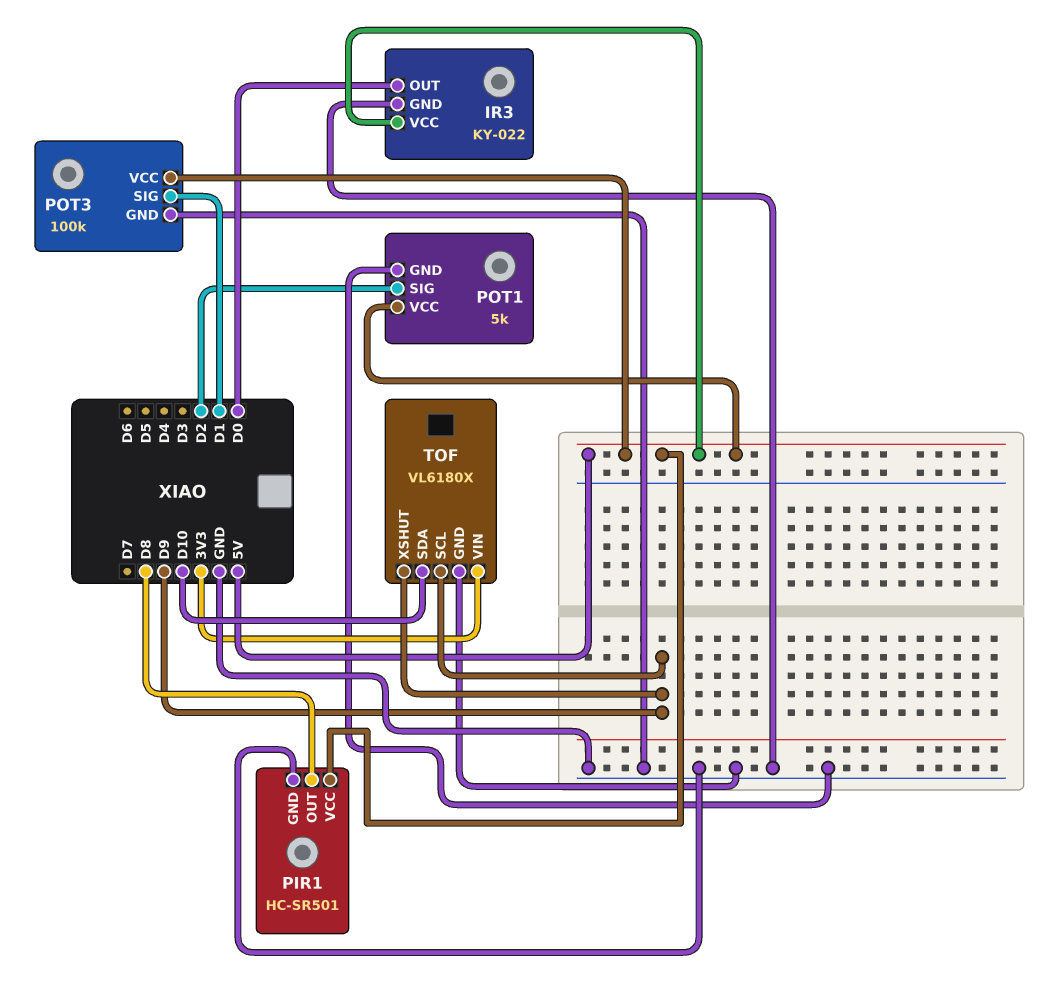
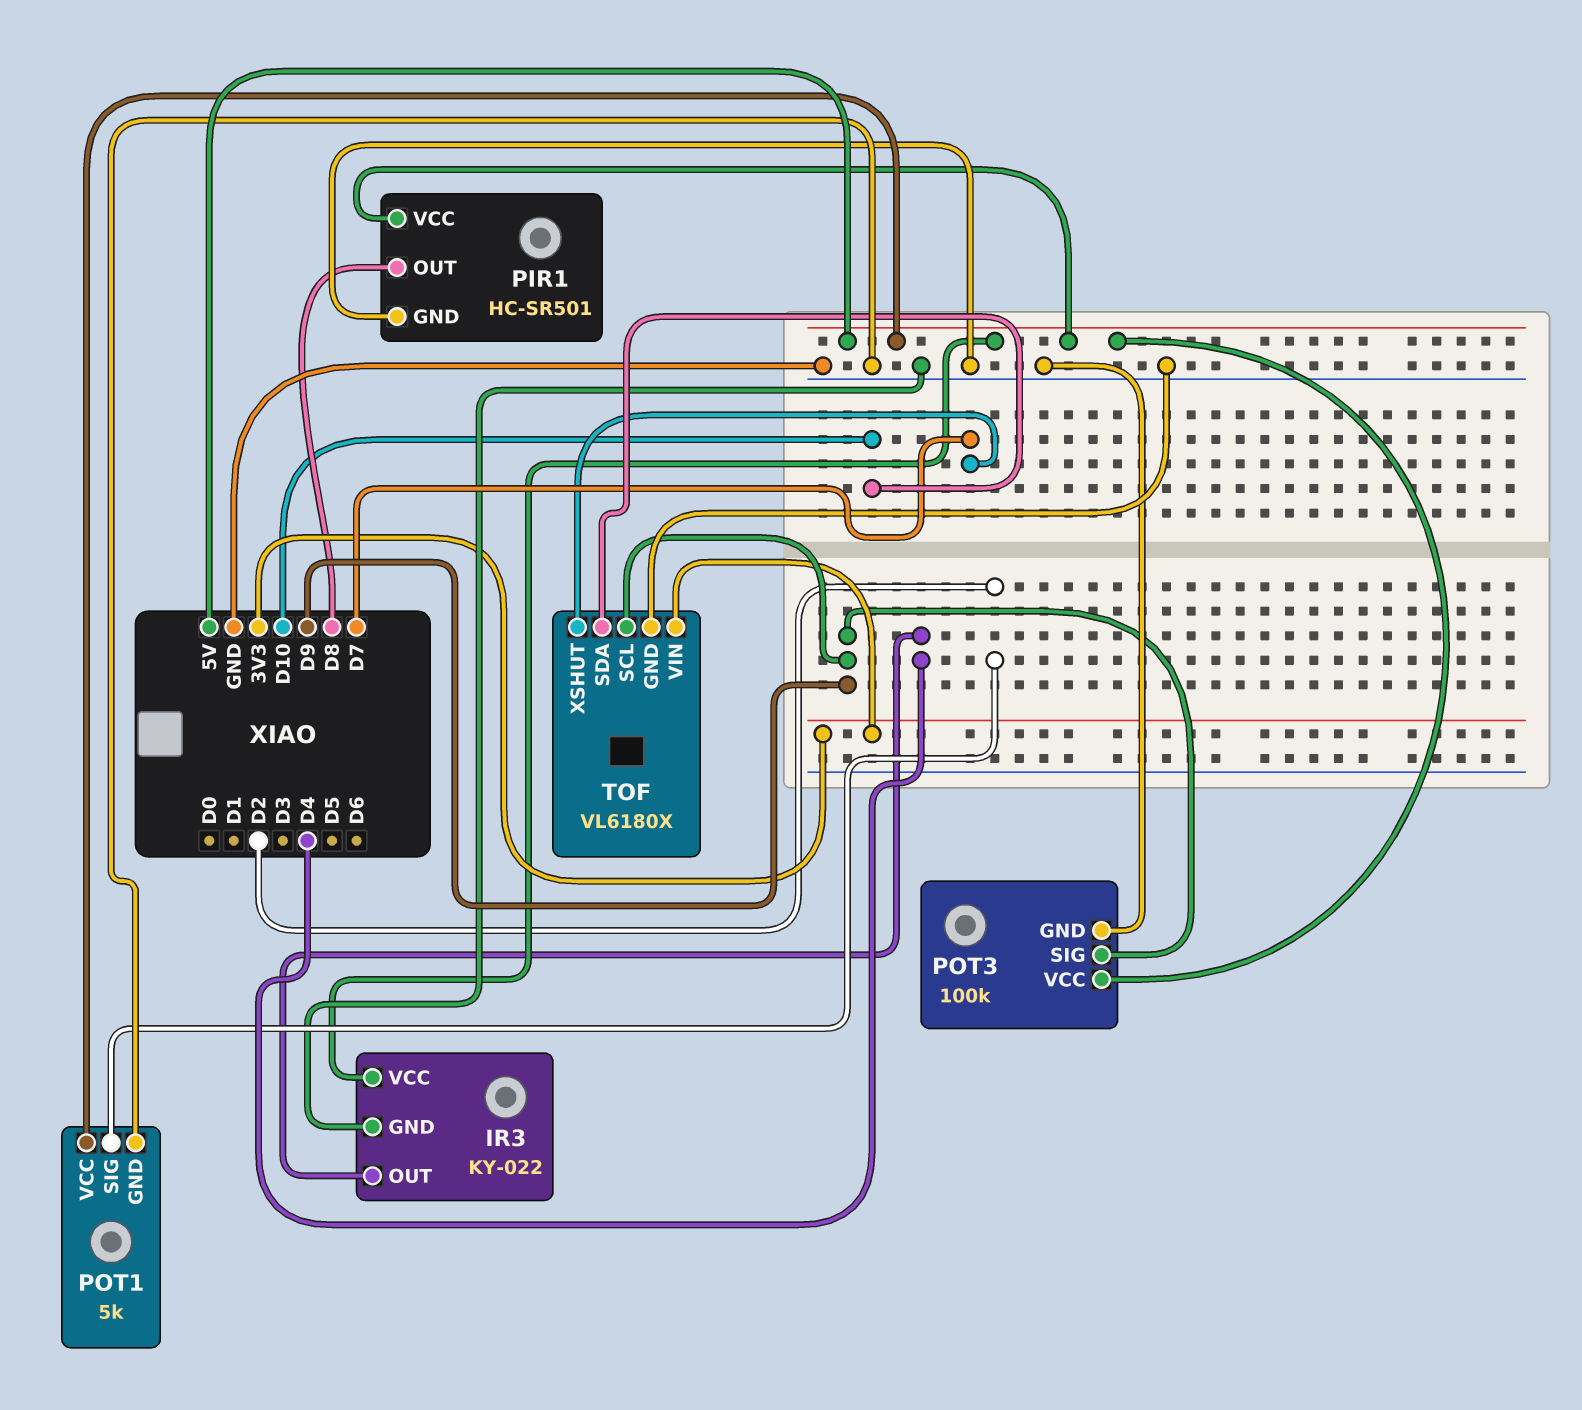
IR3 pin OUT: D0 -> D4
POT3 pin SIG: D1 -> D9
TOF pin XSHUT: D9 -> D7

